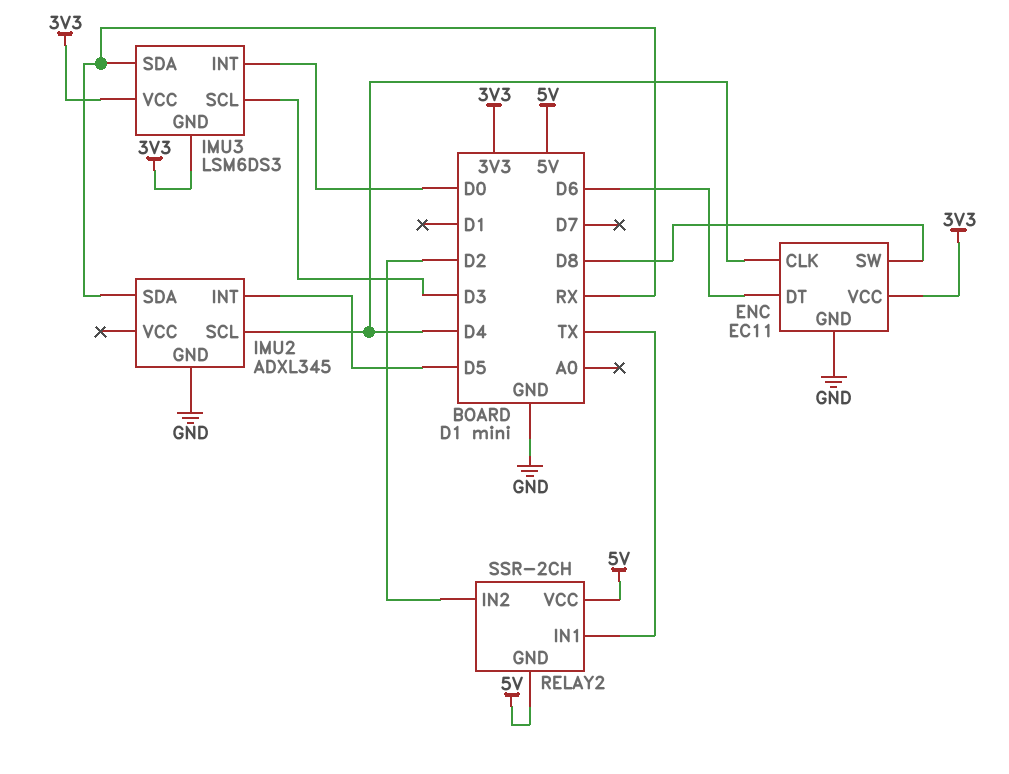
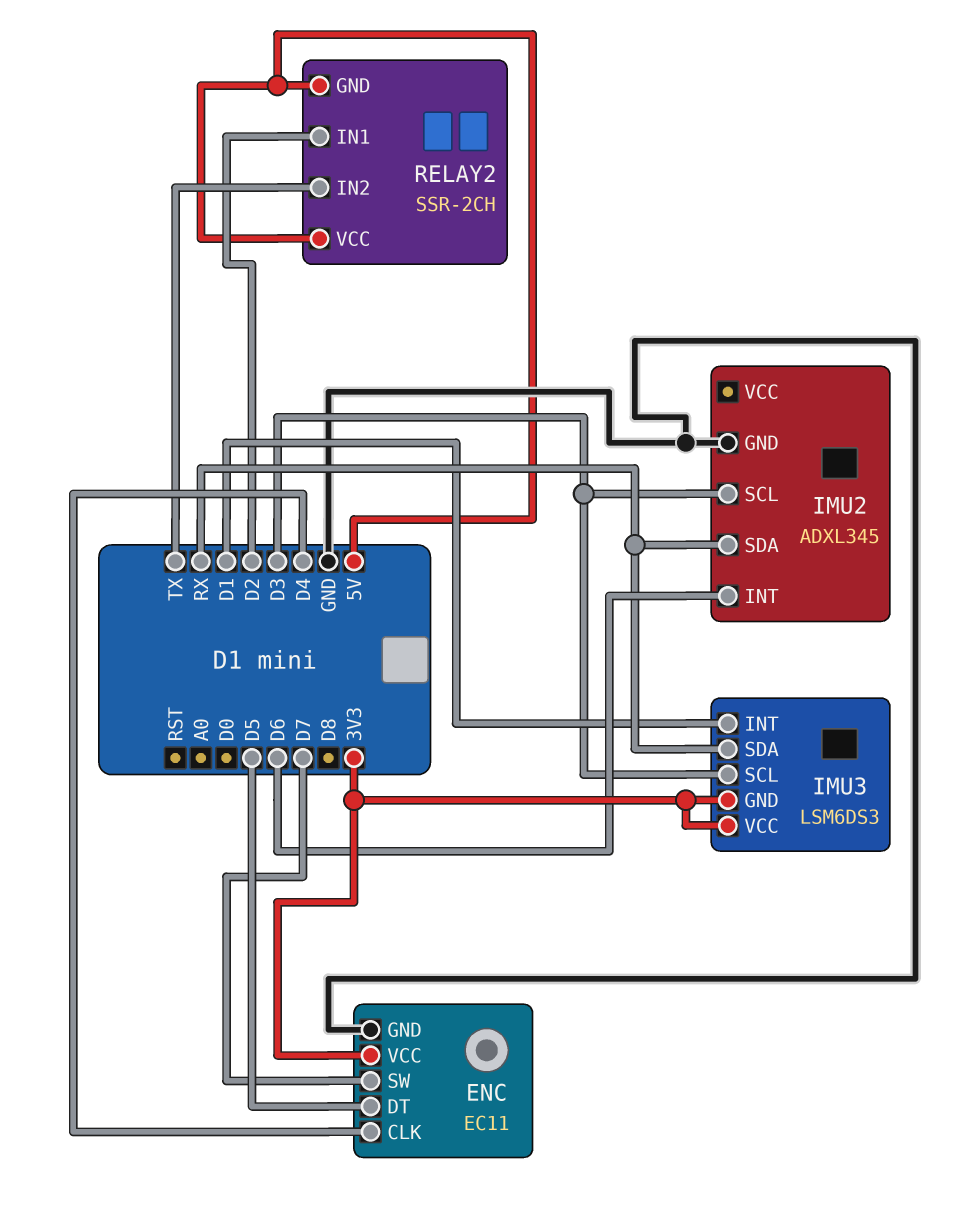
ENC pin DT: D6 -> D5
ENC pin SW: D8 -> D7
IMU2 pin INT: D5 -> D6
IMU2 pin SCL: D4 -> D3
IMU3 pin INT: D0 -> D1
RELAY2 pin IN1: TX -> D2
RELAY2 pin IN2: D2 -> TX

